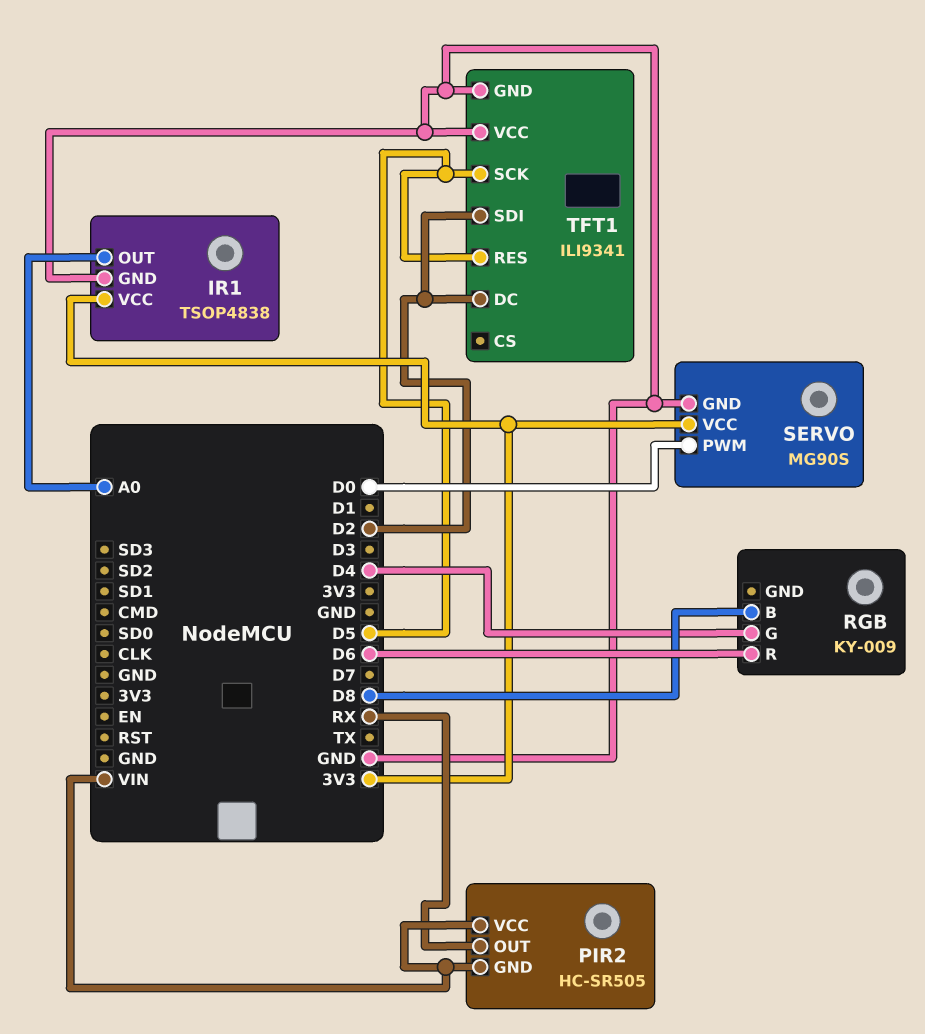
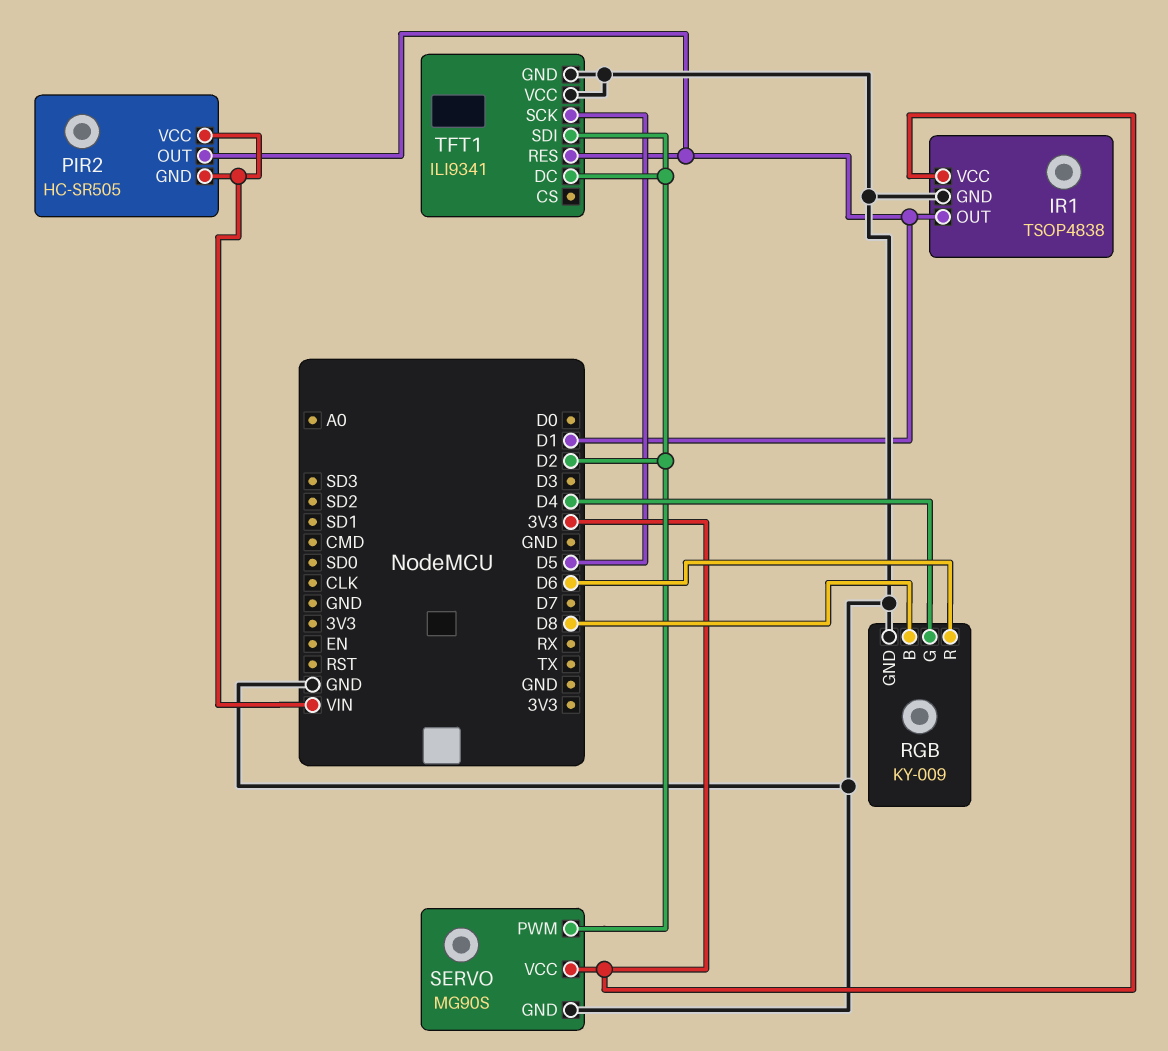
IR1 pin OUT: A0 -> D1
PIR2 pin OUT: RX -> D1
RGB pin GND: none -> GND
SERVO pin PWM: D0 -> D2
TFT1 pin RES: D5 -> D1

